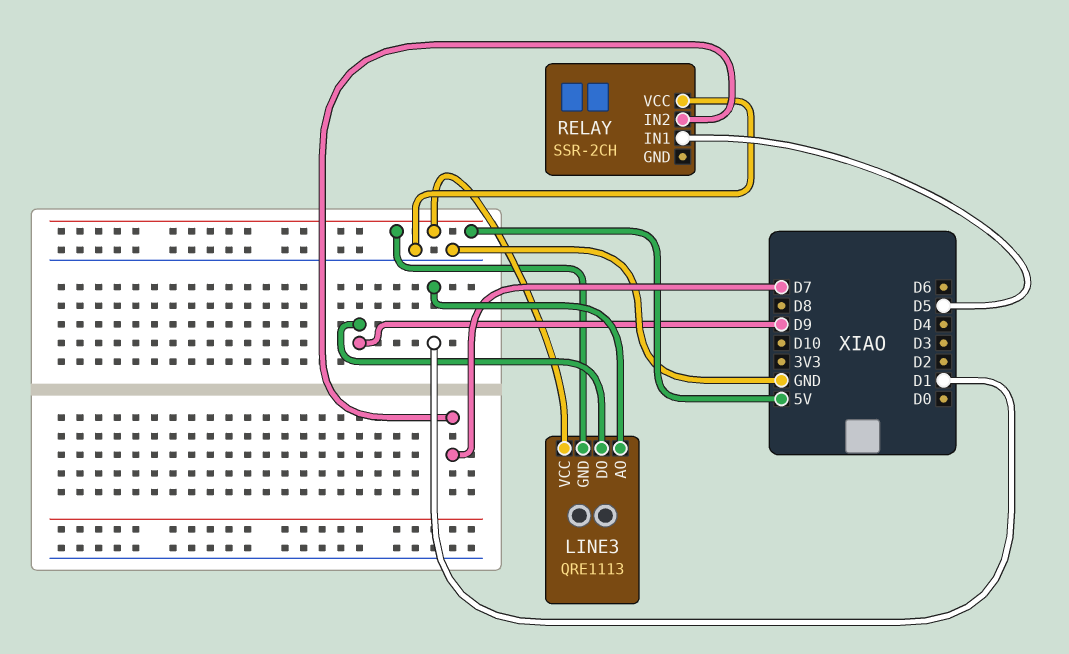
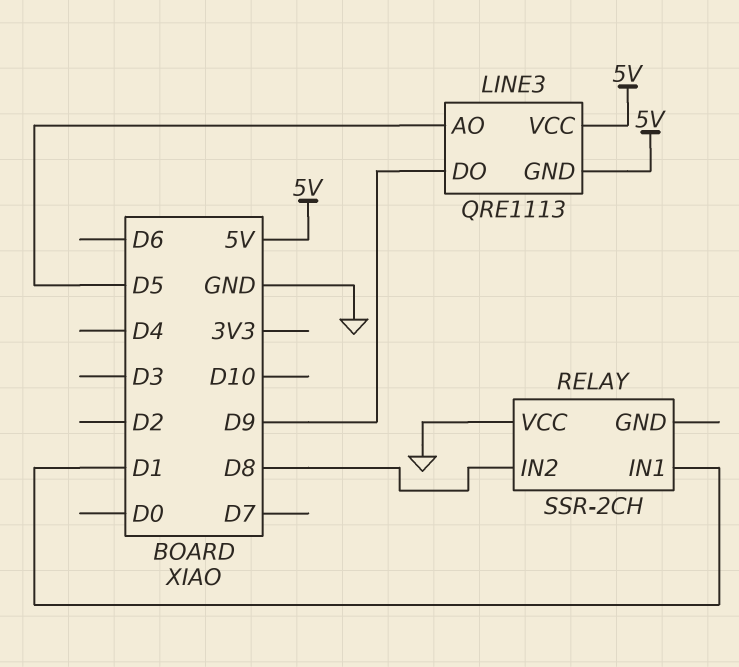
LINE3 pin AO: D1 -> D5
RELAY pin IN1: D5 -> D1
RELAY pin IN2: D7 -> D8

